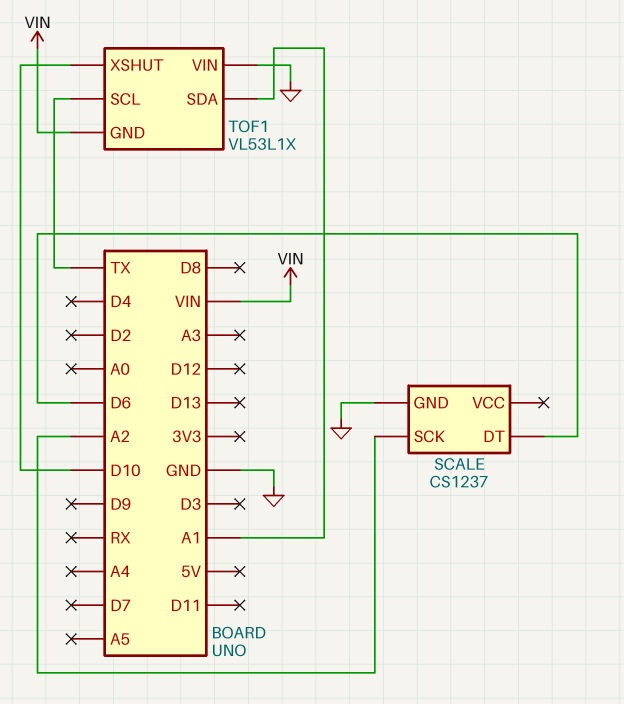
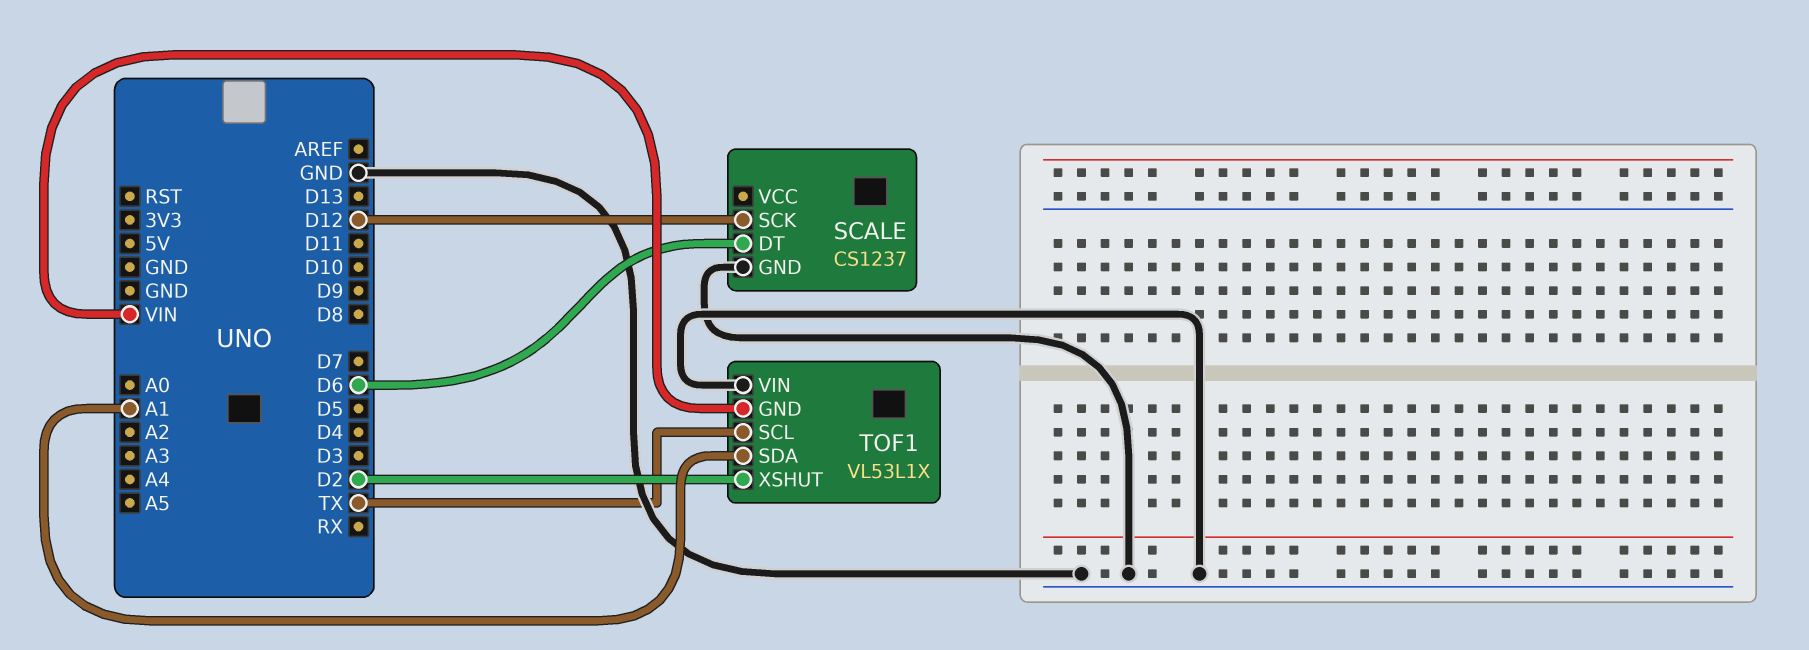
SCALE pin SCK: A2 -> D12
TOF1 pin XSHUT: D10 -> D2

